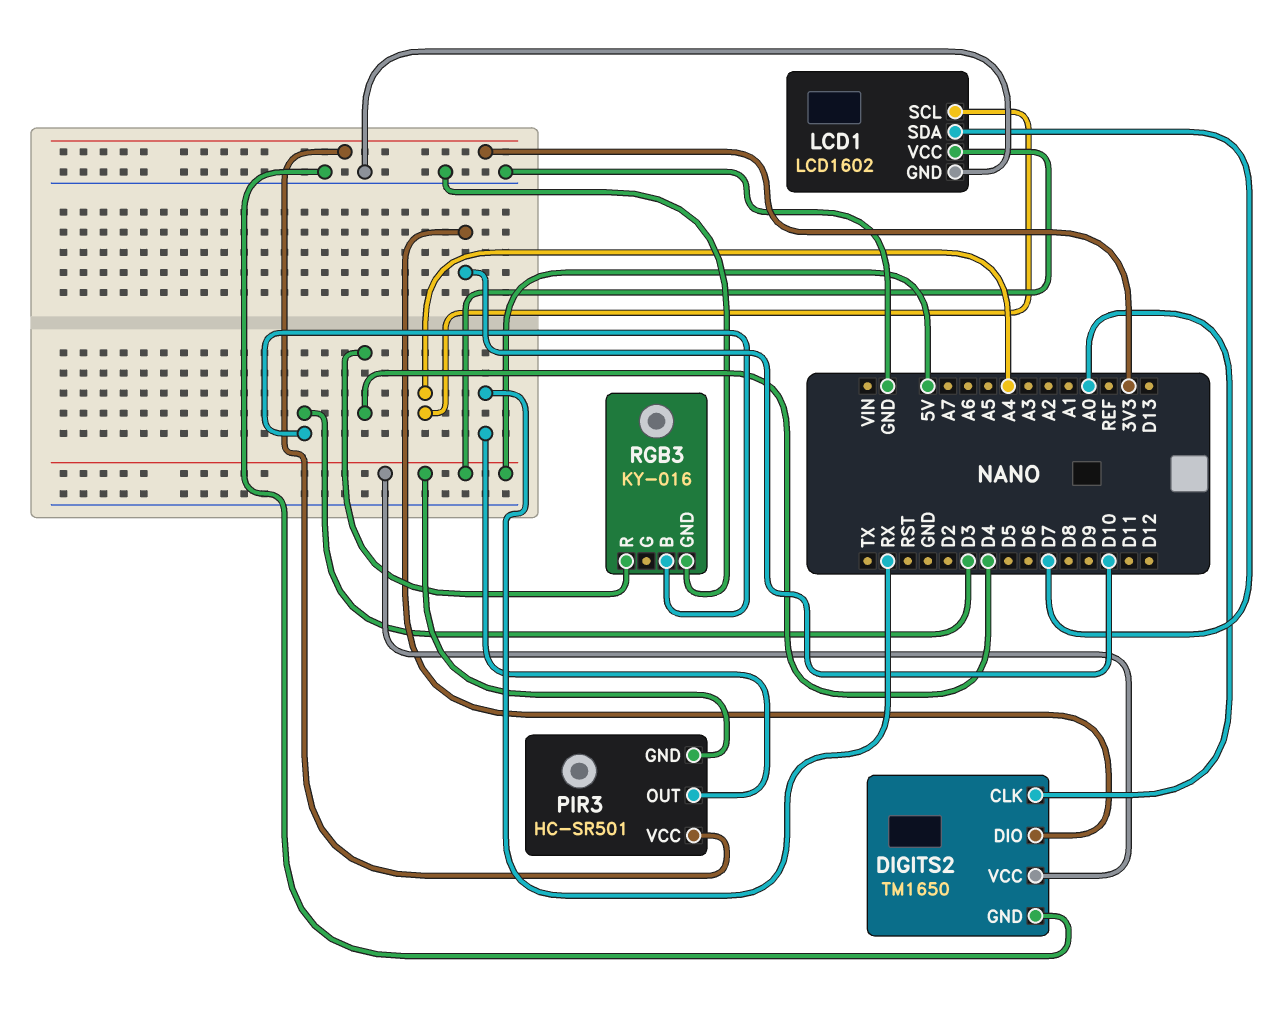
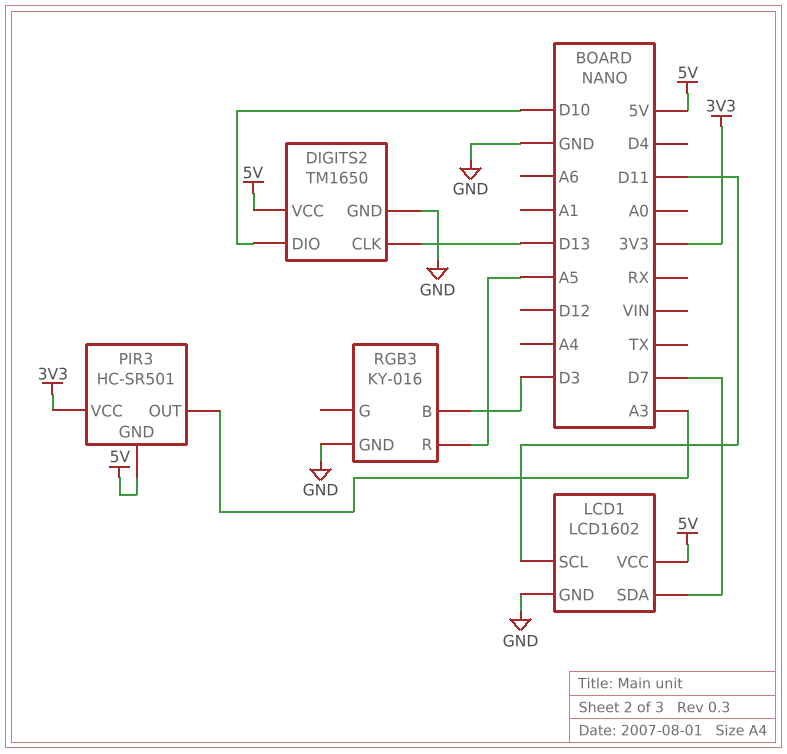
DIGITS2 pin CLK: A0 -> D13
LCD1 pin SCL: A4 -> D11
PIR3 pin OUT: RX -> A3
RGB3 pin R: D4 -> A5

